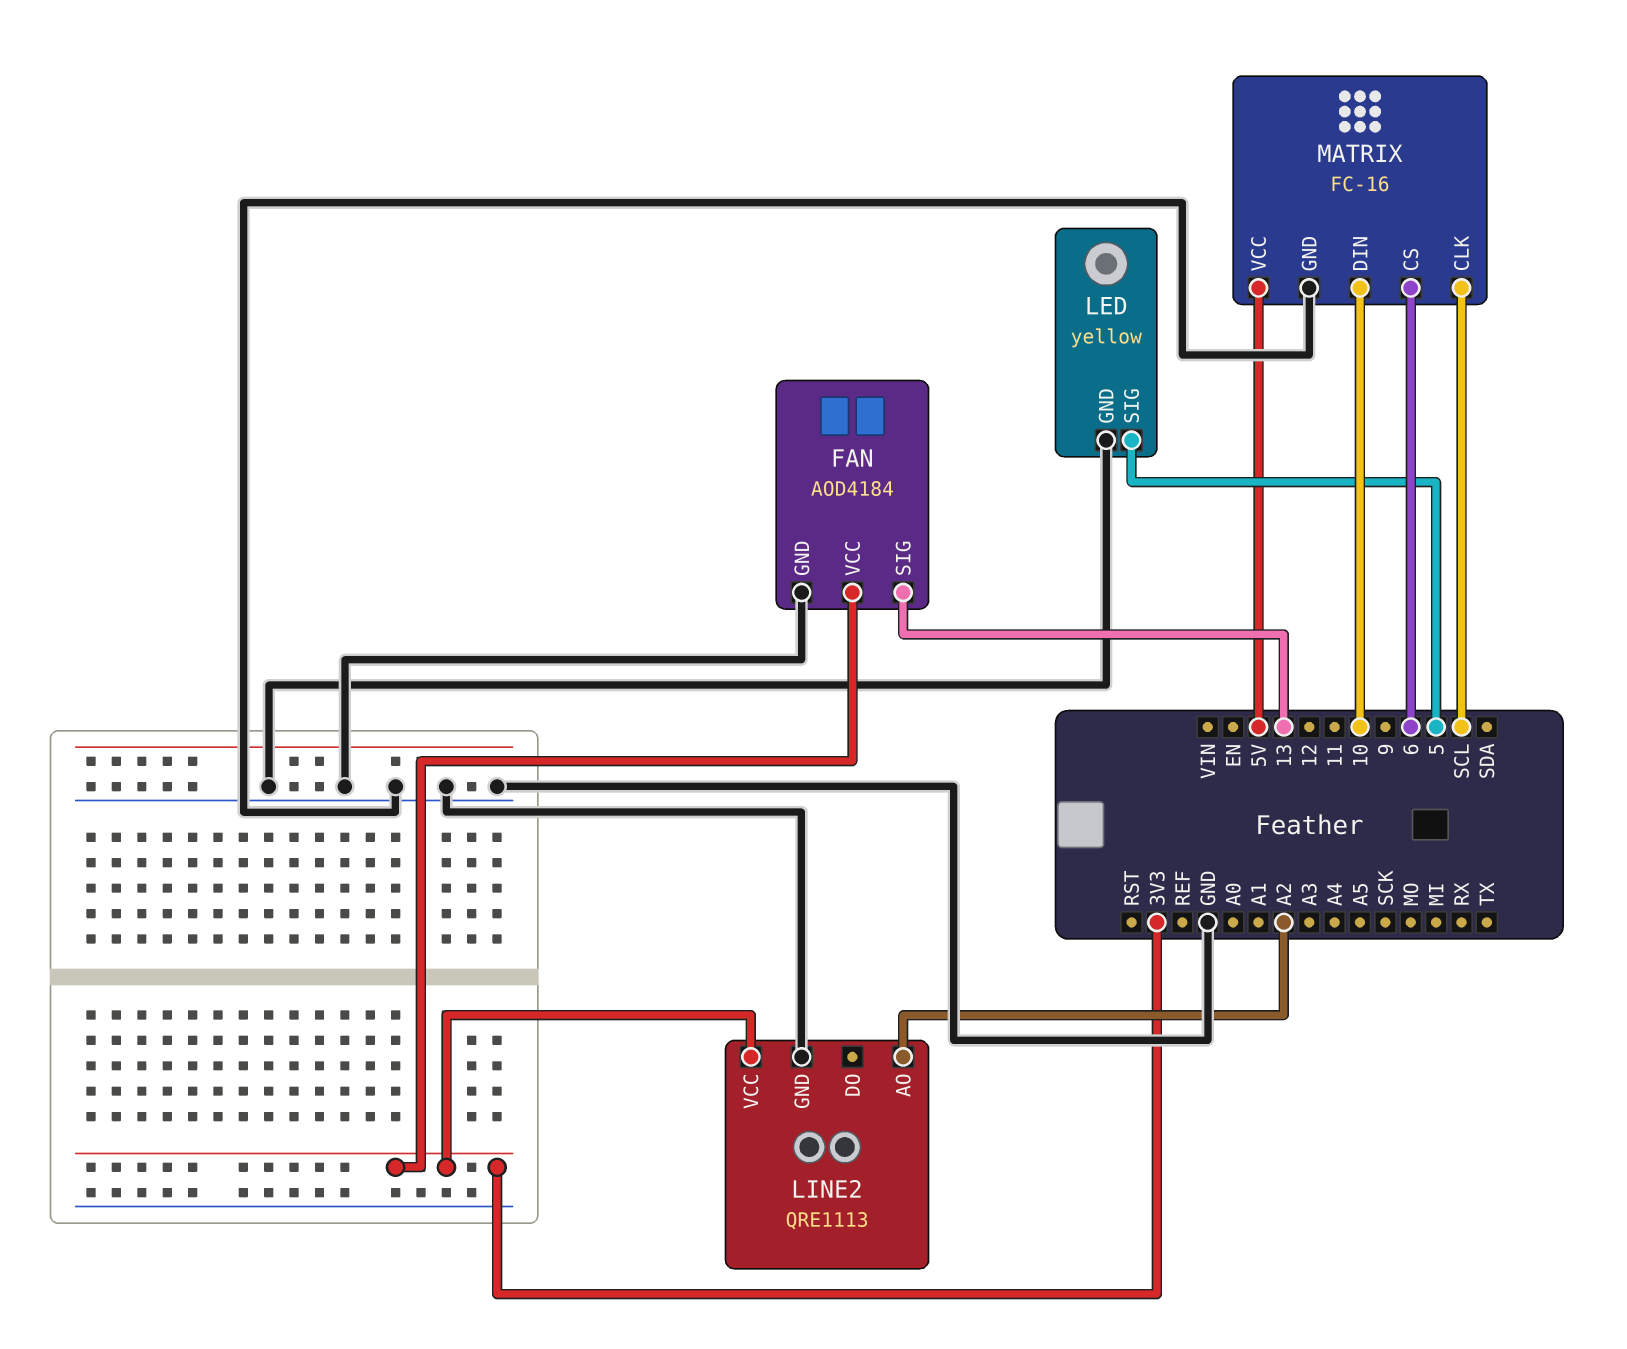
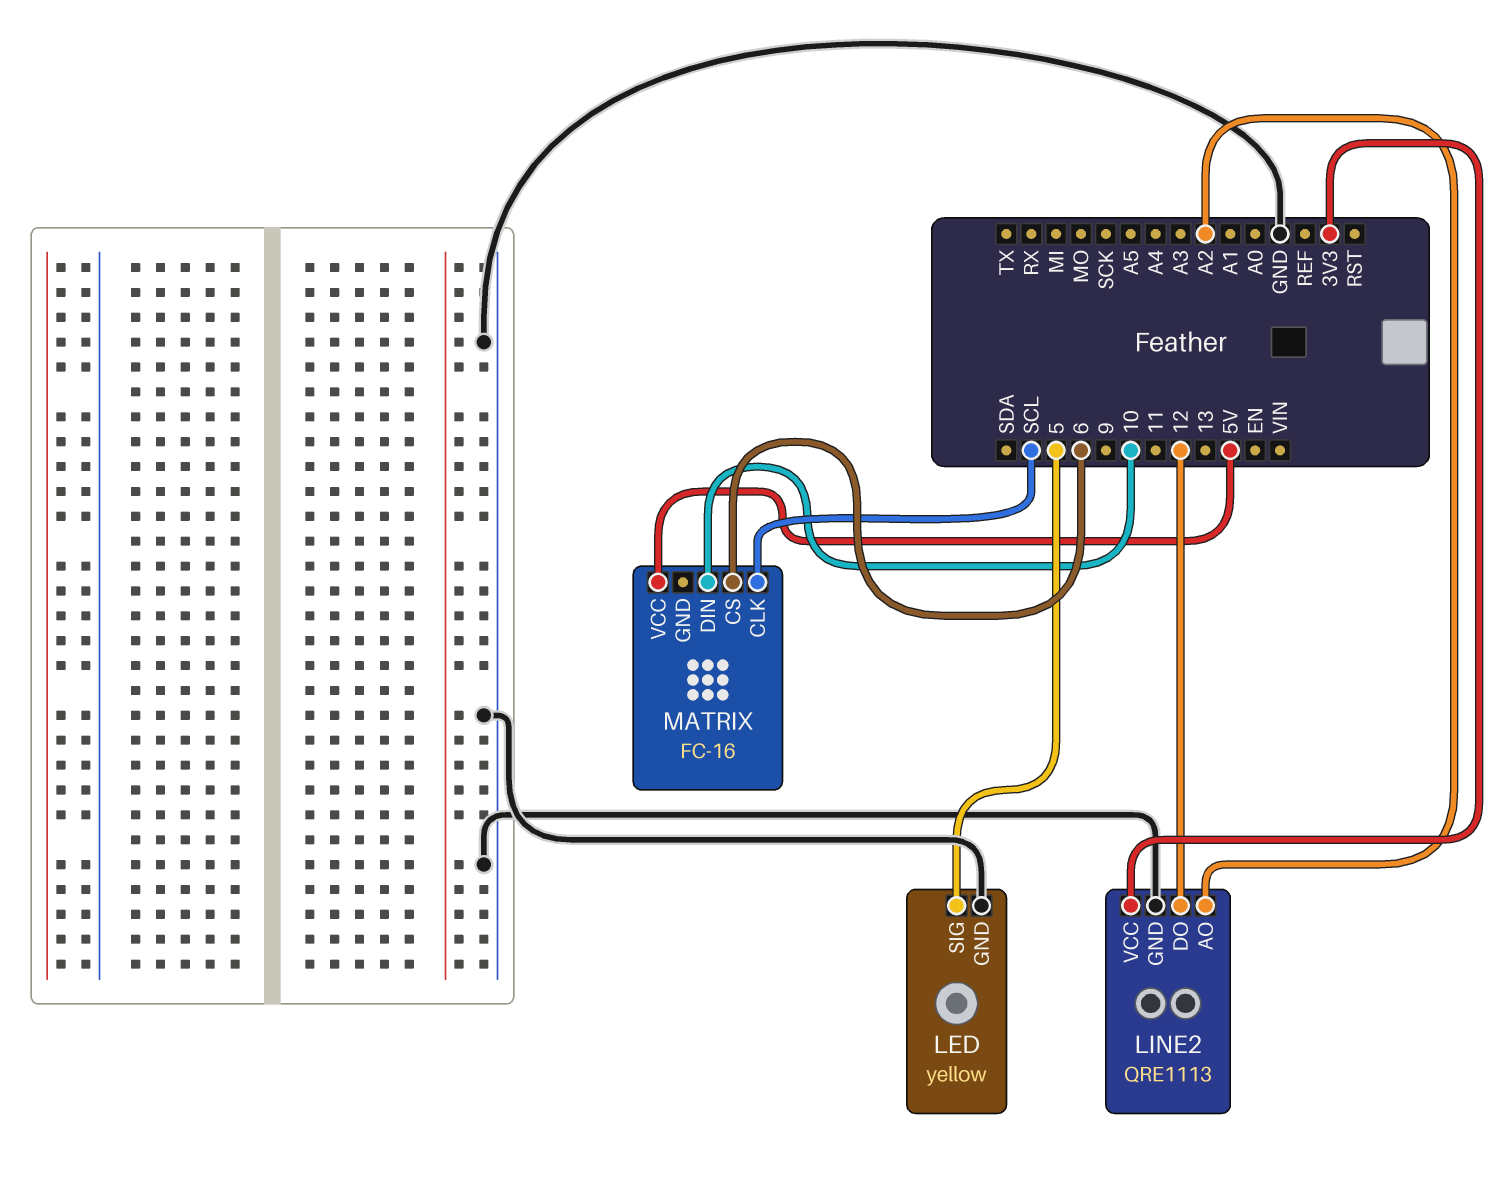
FAN: AOD4184 -> none
FAN pin GND: GND -> none
FAN pin SIG: 13 -> none
FAN pin VCC: 3V3 -> none
LINE2 pin DO: none -> 12
MATRIX pin GND: GND -> none

